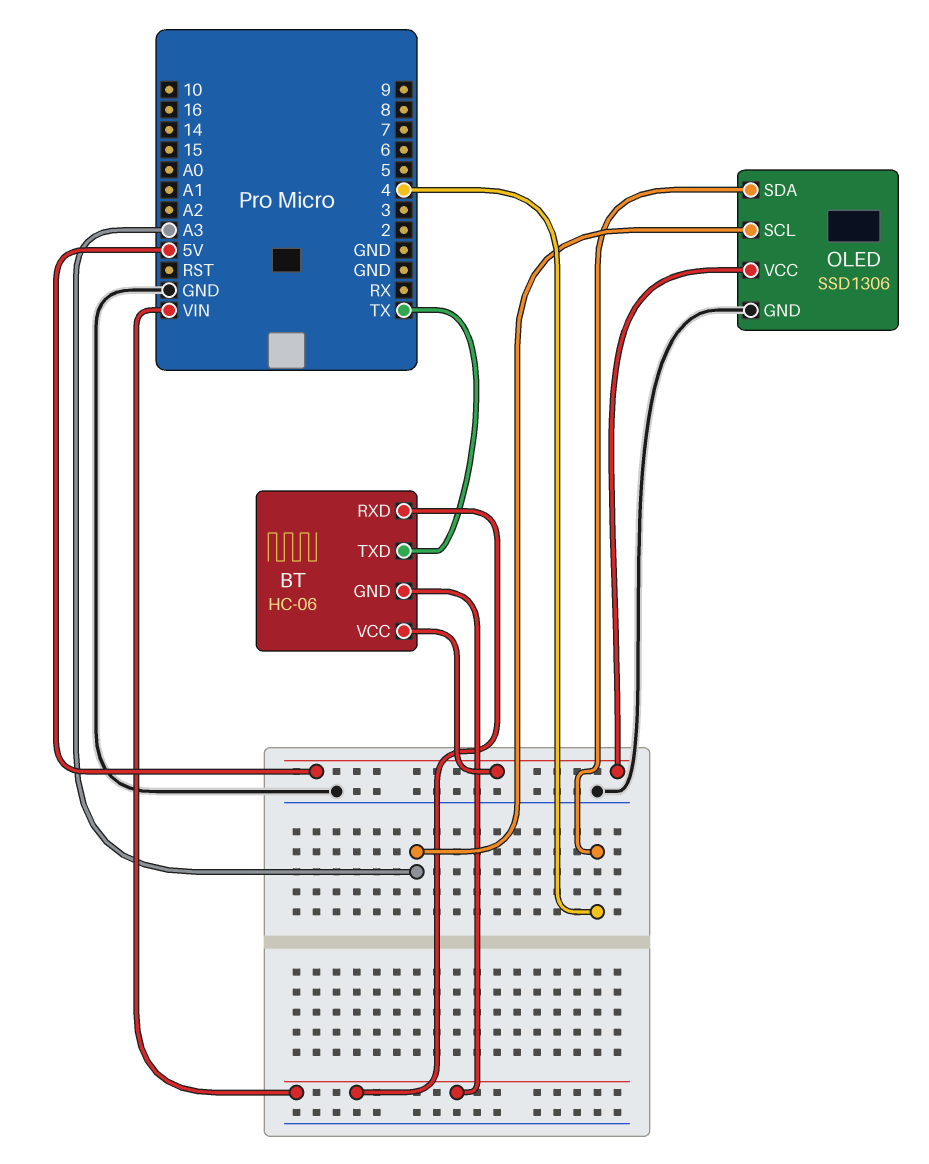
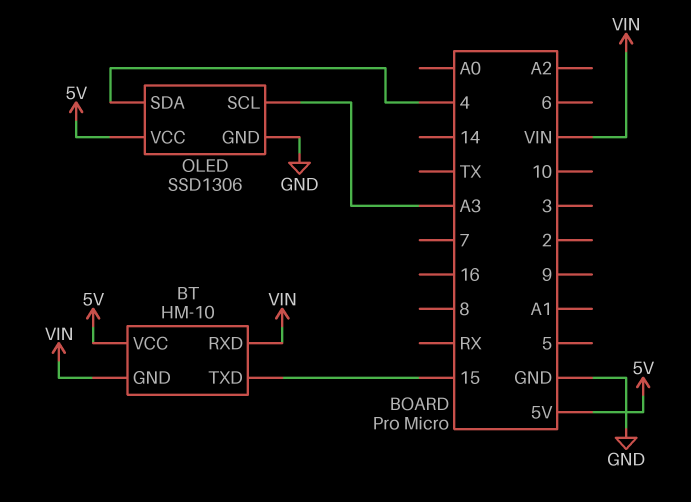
BT: HC-06 -> HM-10
BT pin TXD: TX -> 15

